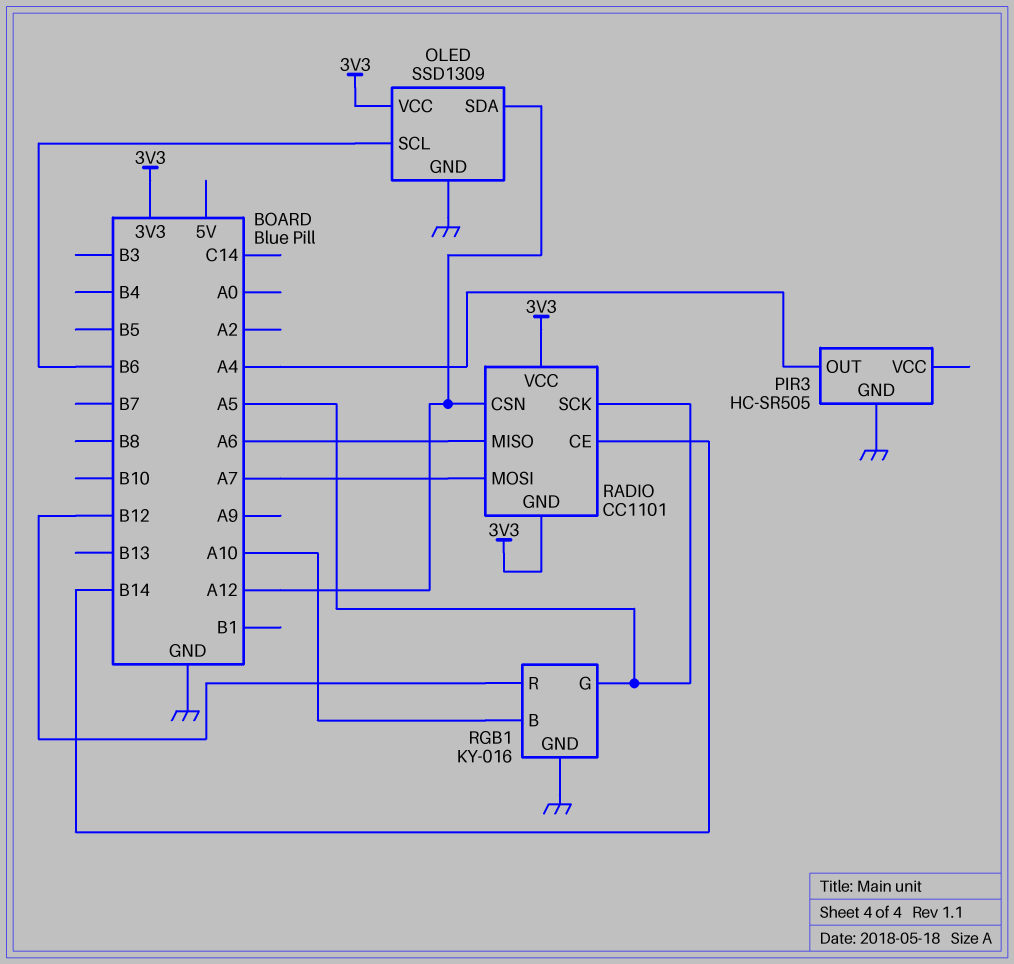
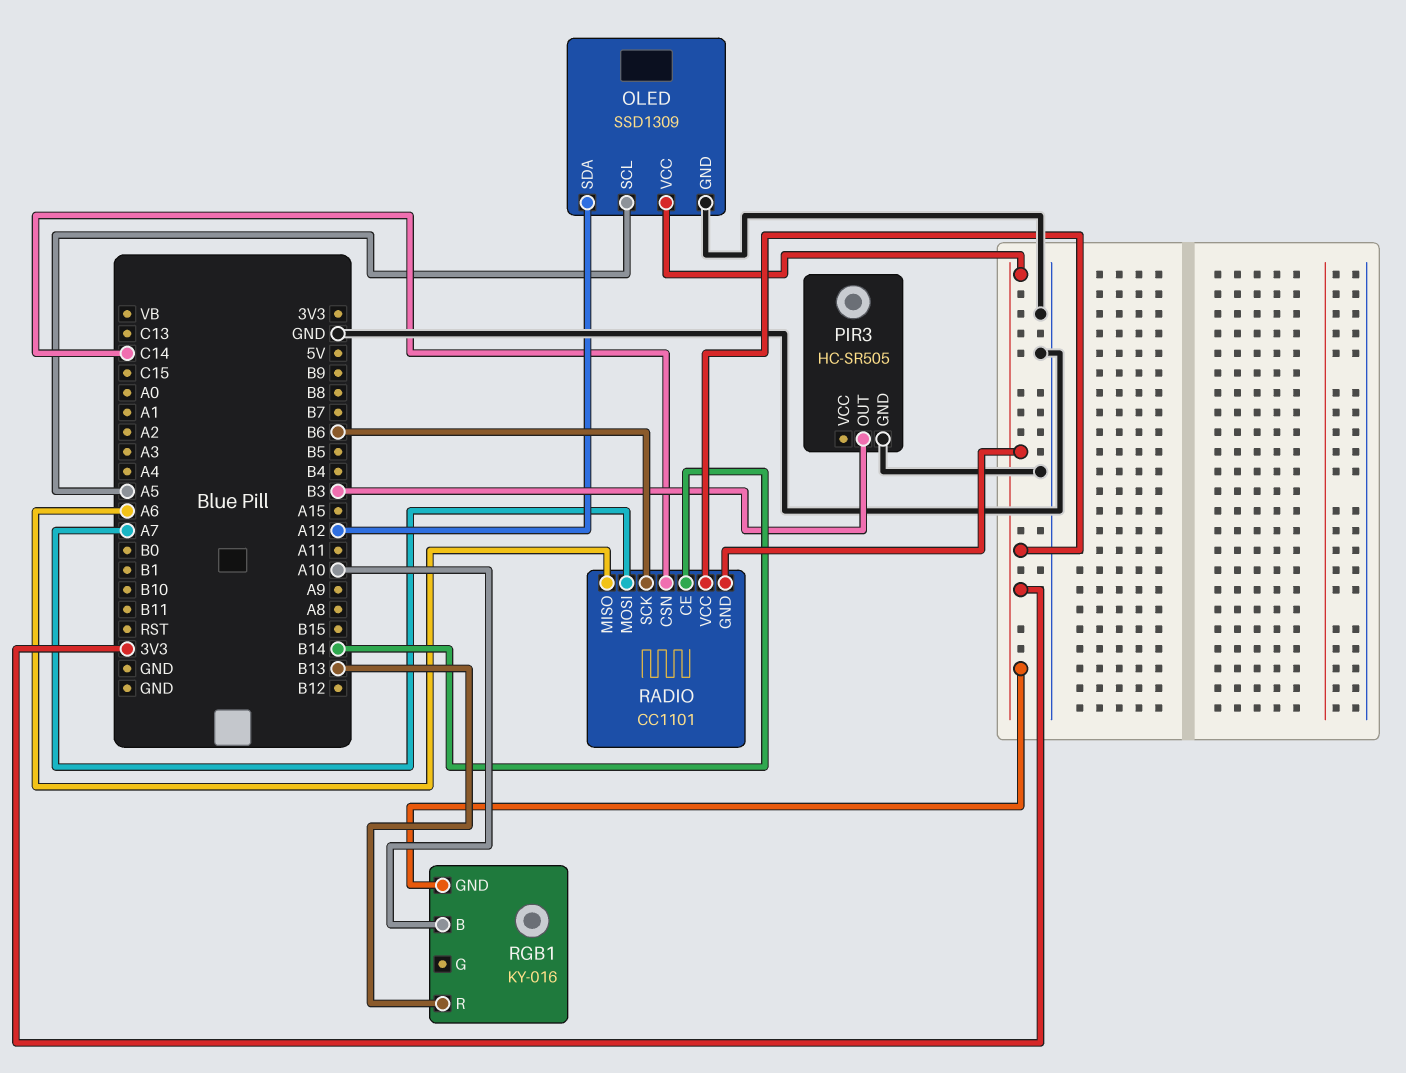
OLED pin SCL: B6 -> A5
PIR3 pin OUT: A4 -> B3
RADIO pin CSN: A12 -> C14
RADIO pin SCK: A5 -> B6
RGB1 pin G: A5 -> none
RGB1 pin GND: GND -> 3V3
RGB1 pin R: B12 -> B13

